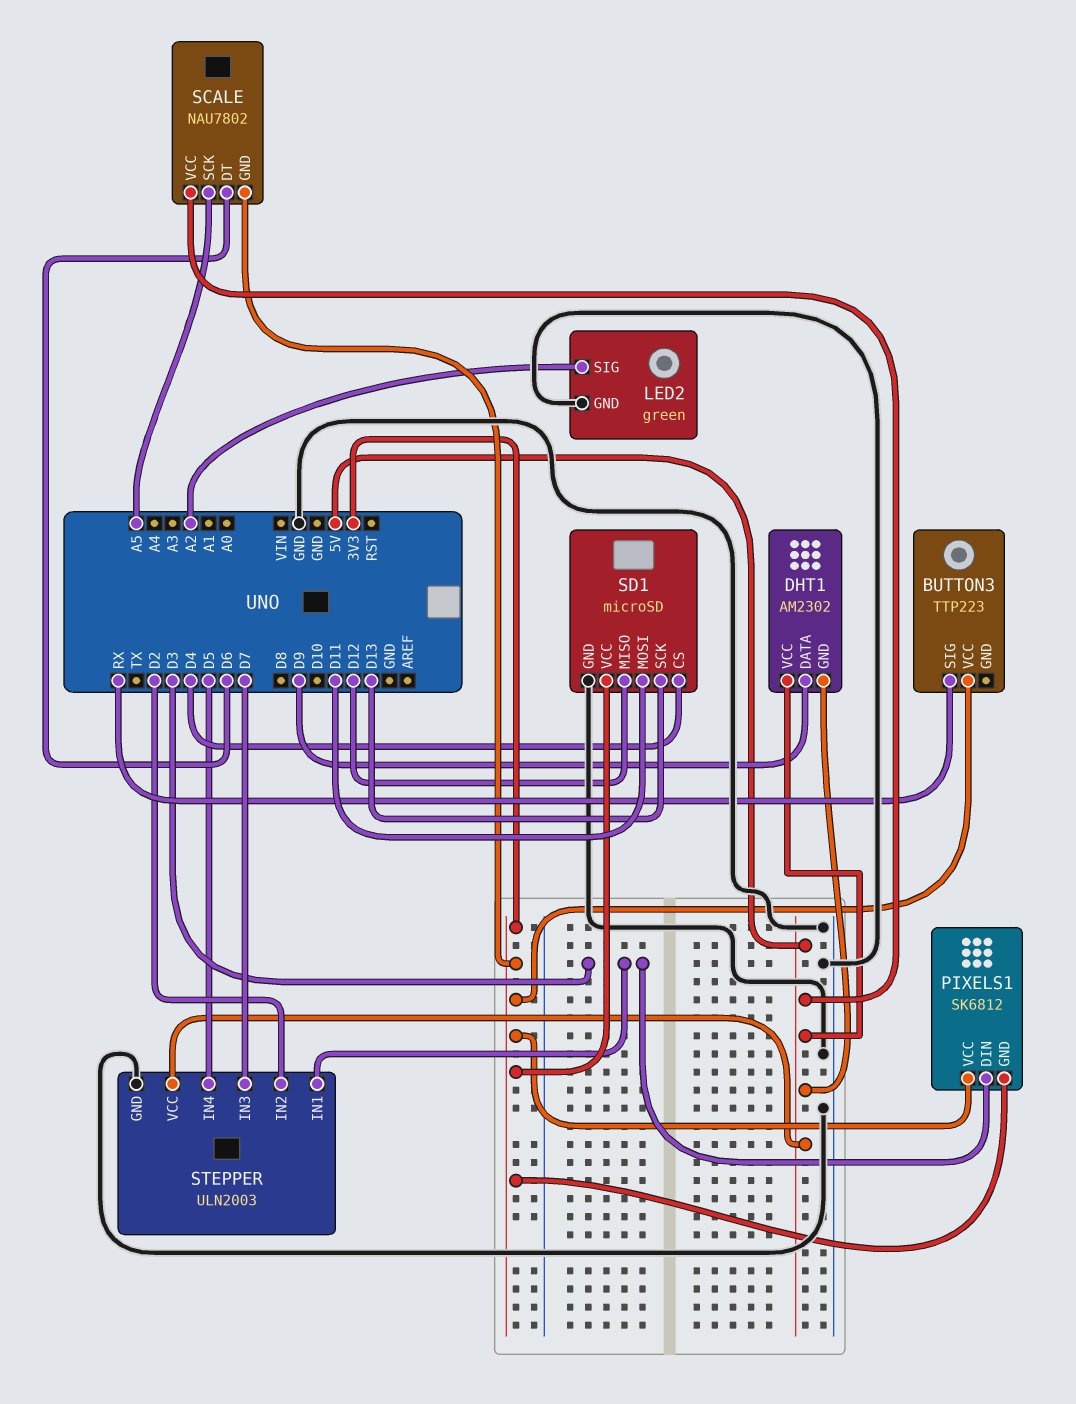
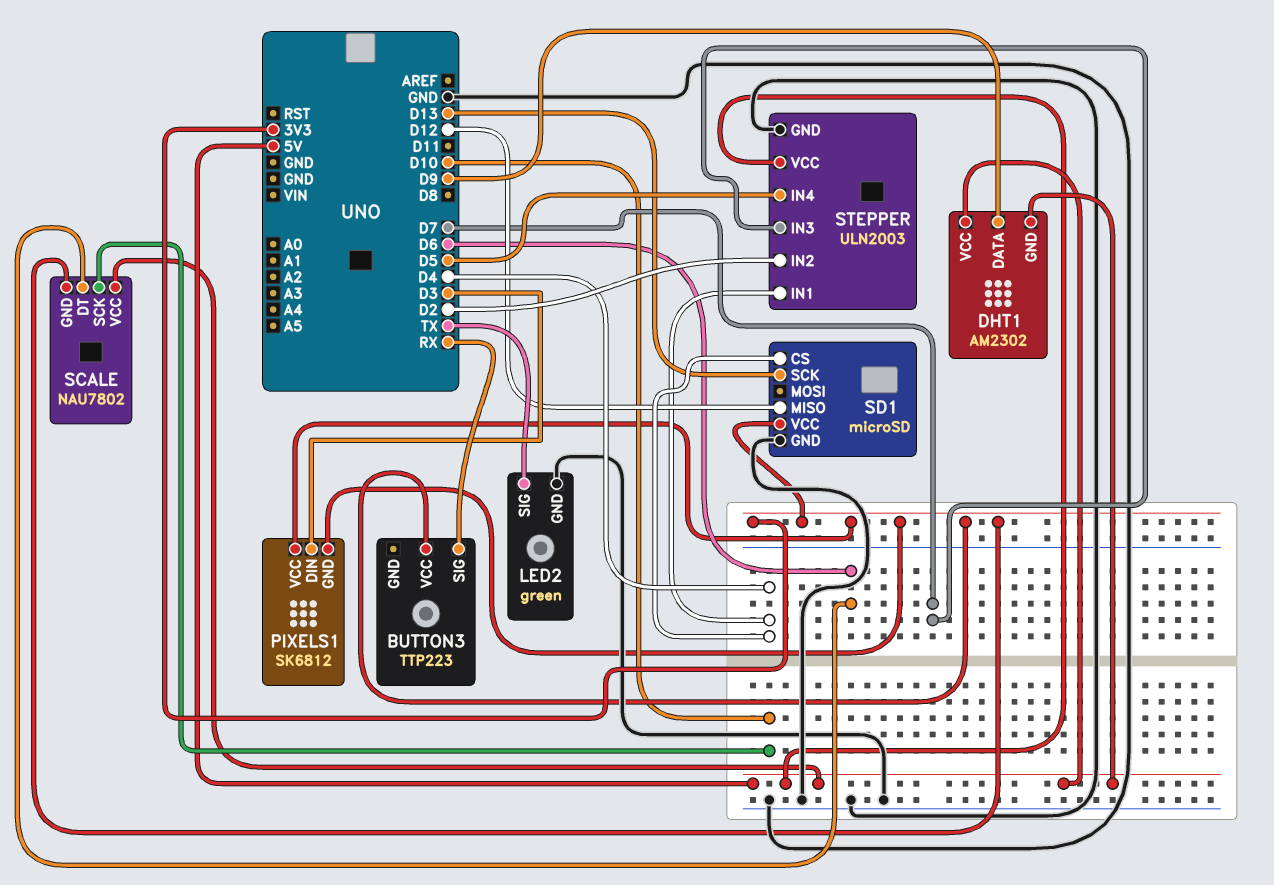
LED2 pin SIG: A2 -> TX
SCALE pin SCK: A5 -> D10
SD1 pin MOSI: D11 -> none
STEPPER pin IN1: D3 -> D4

